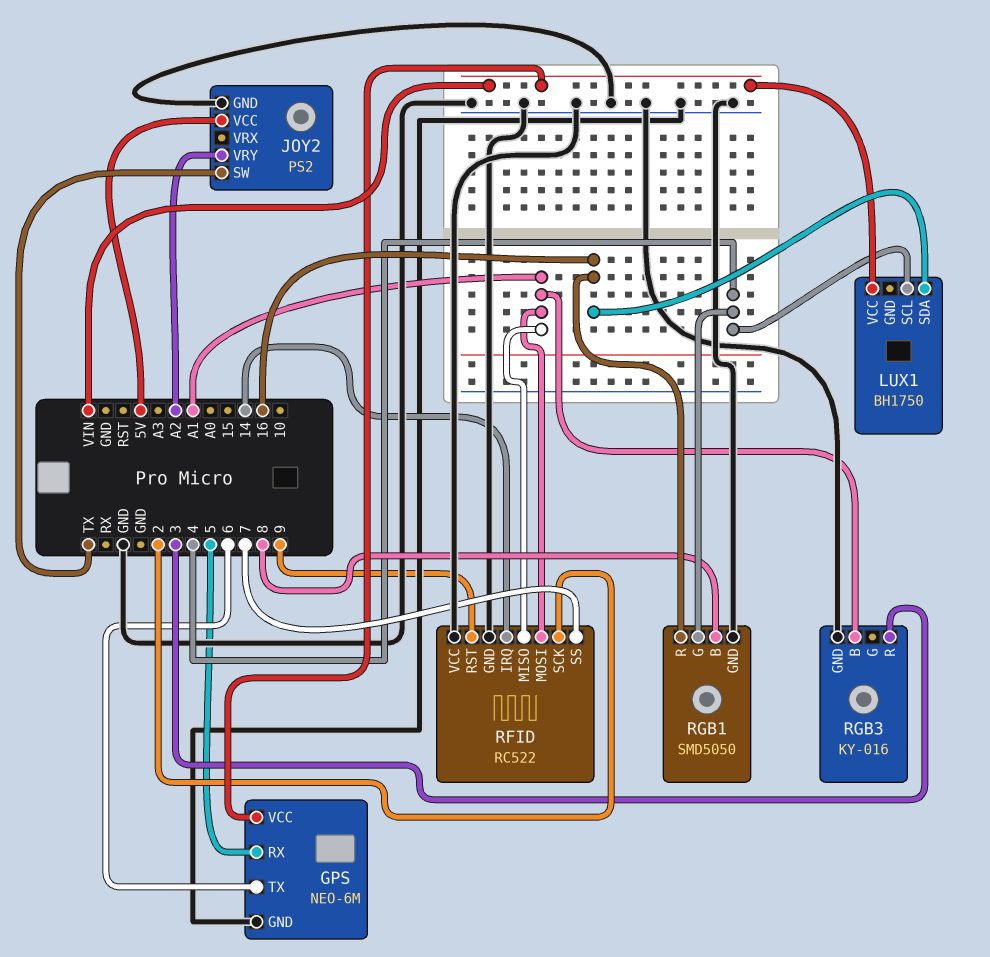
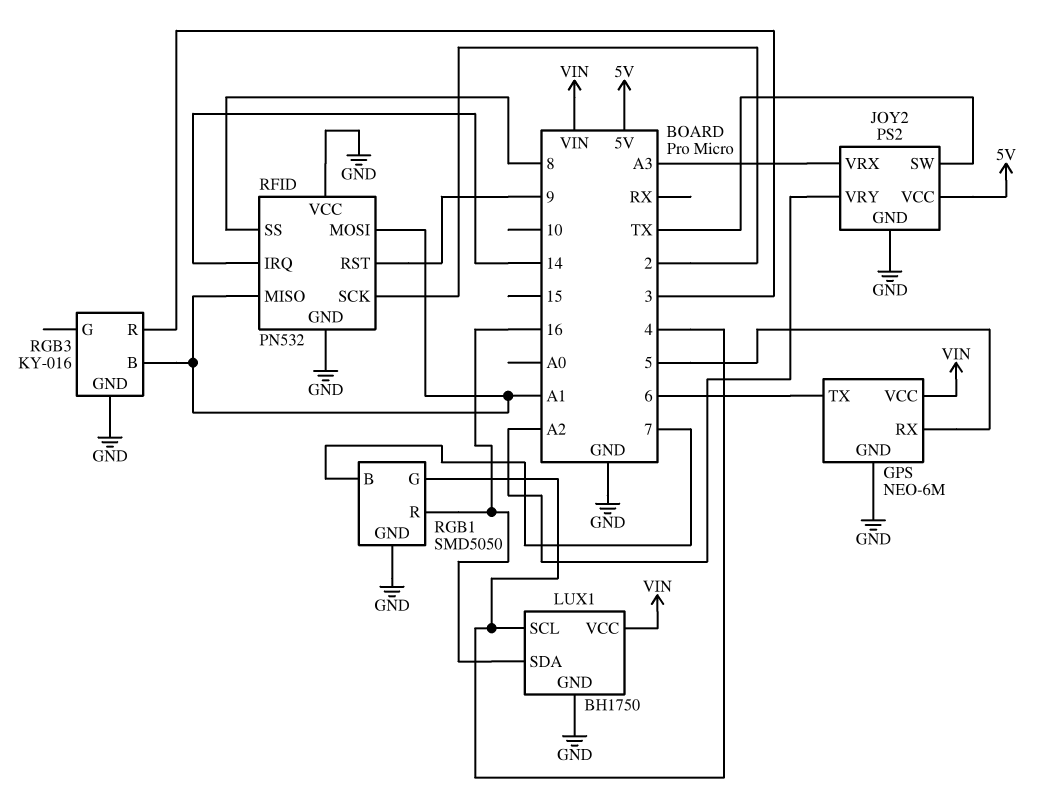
JOY2 pin VRX: none -> A3
LUX1 pin GND: none -> GND
RFID: RC522 -> PN532
RFID pin SS: 7 -> 8
RGB1 pin B: 8 -> 7

